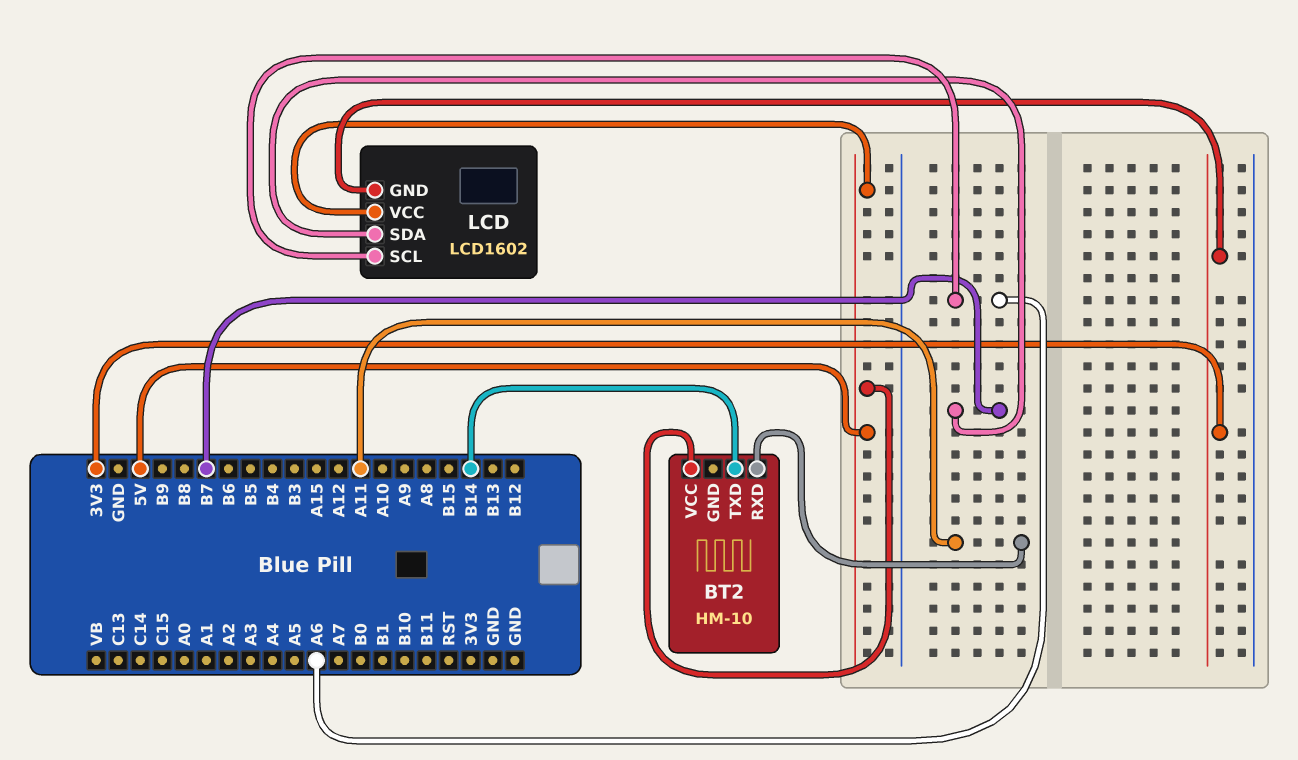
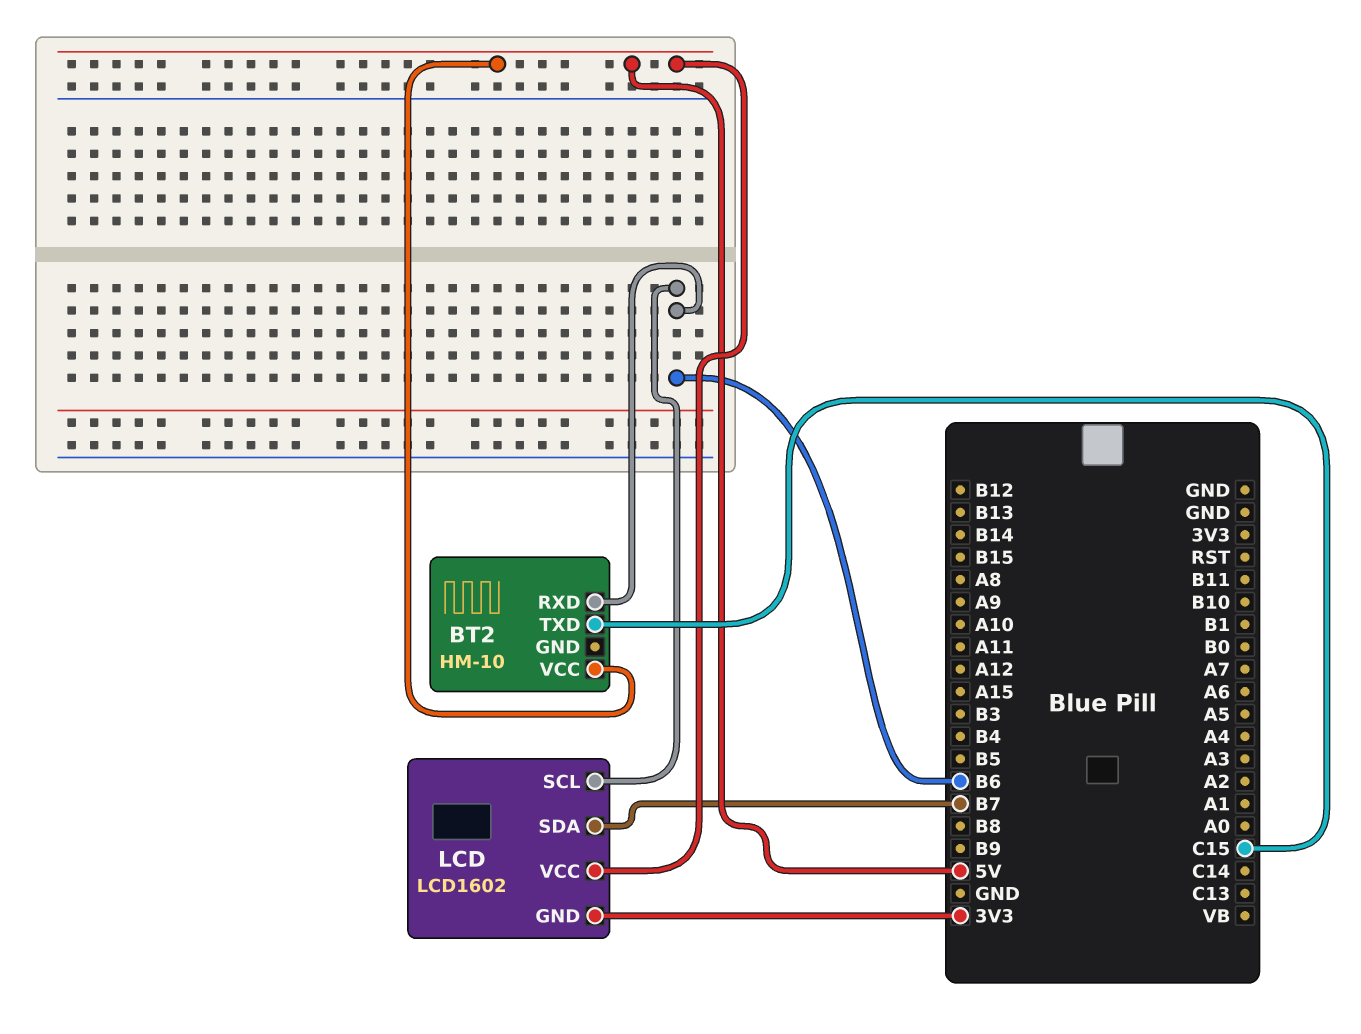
BT2 pin RXD: A11 -> B6
BT2 pin TXD: B14 -> C15
LCD pin SCL: A6 -> B6

